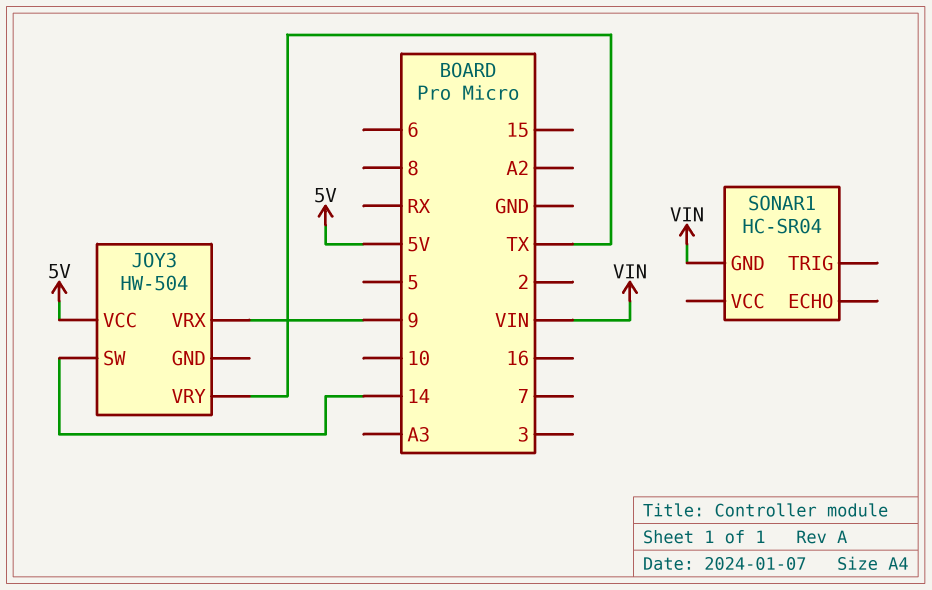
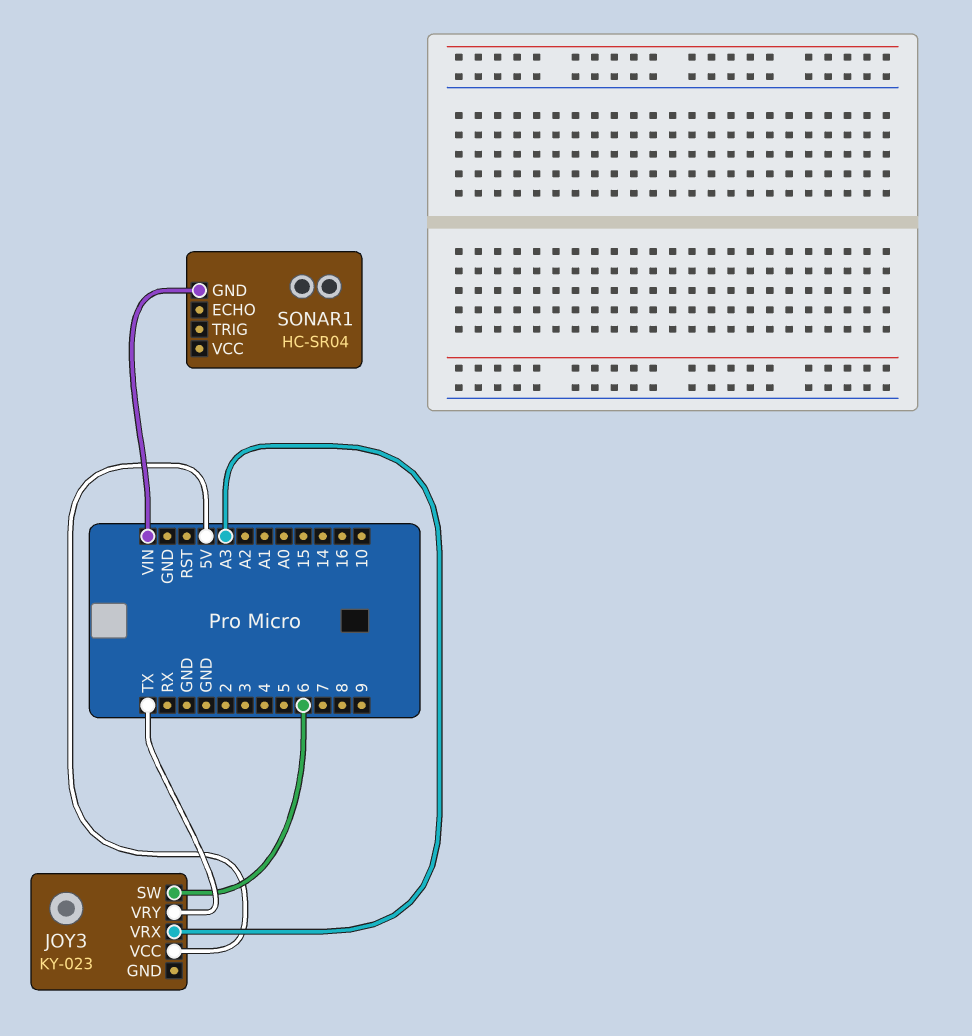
JOY3: HW-504 -> KY-023
JOY3 pin SW: 14 -> 6
JOY3 pin VRX: 9 -> A3

